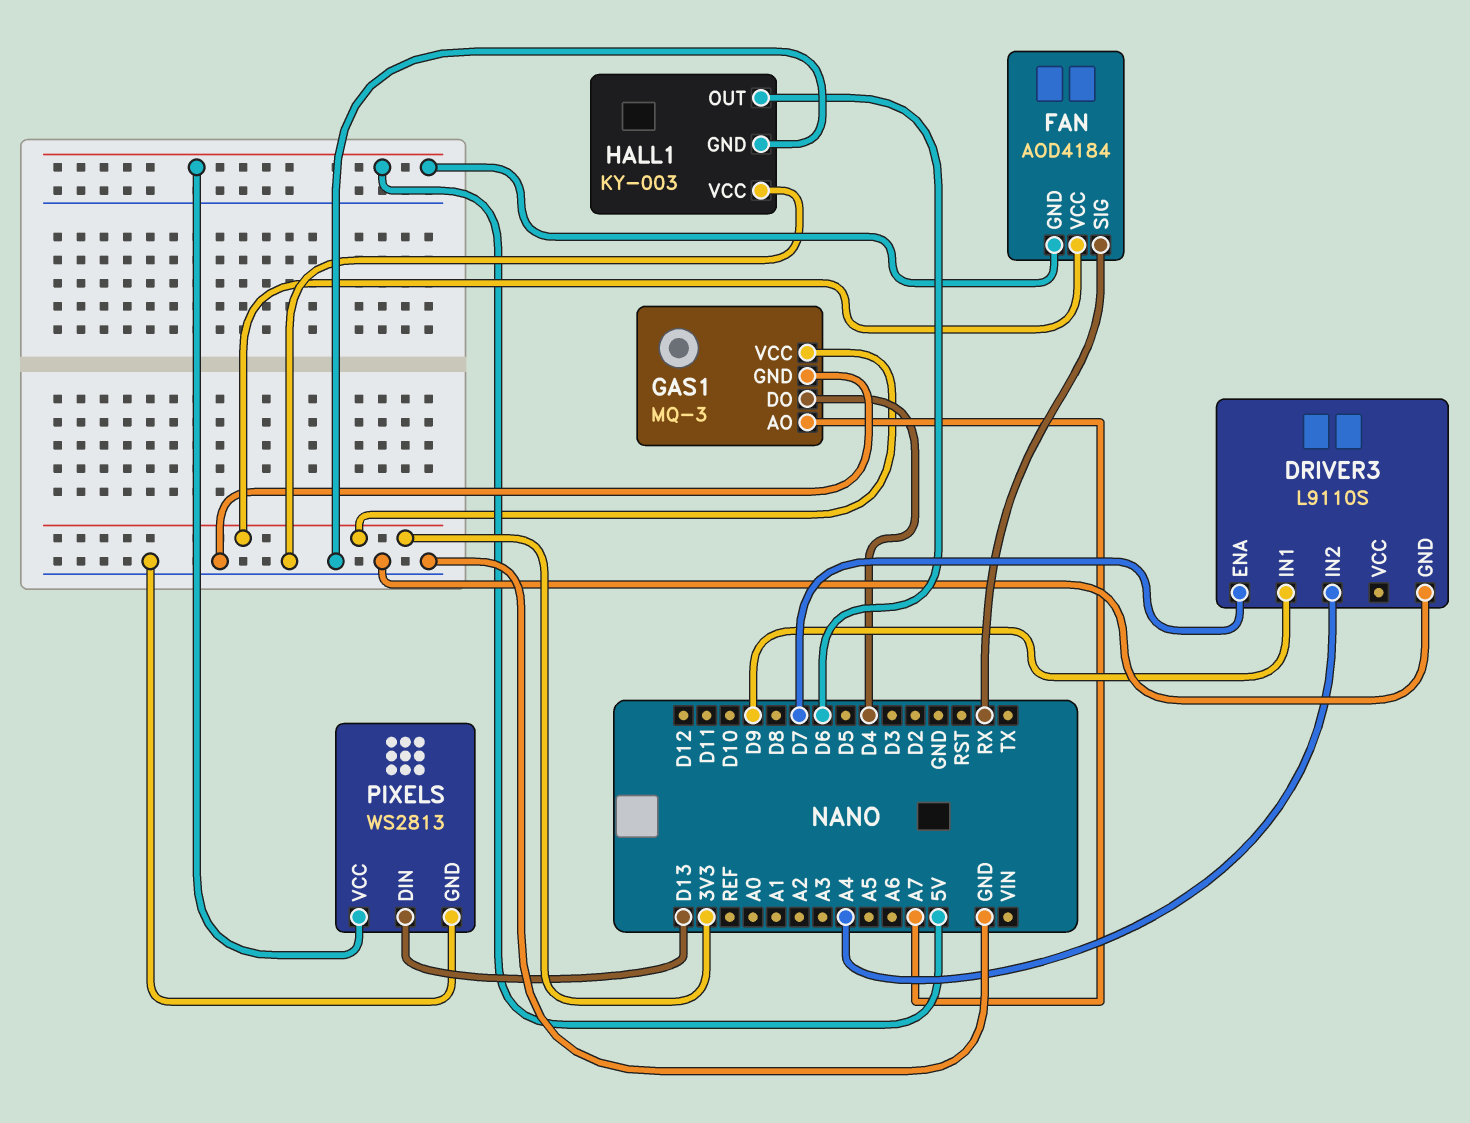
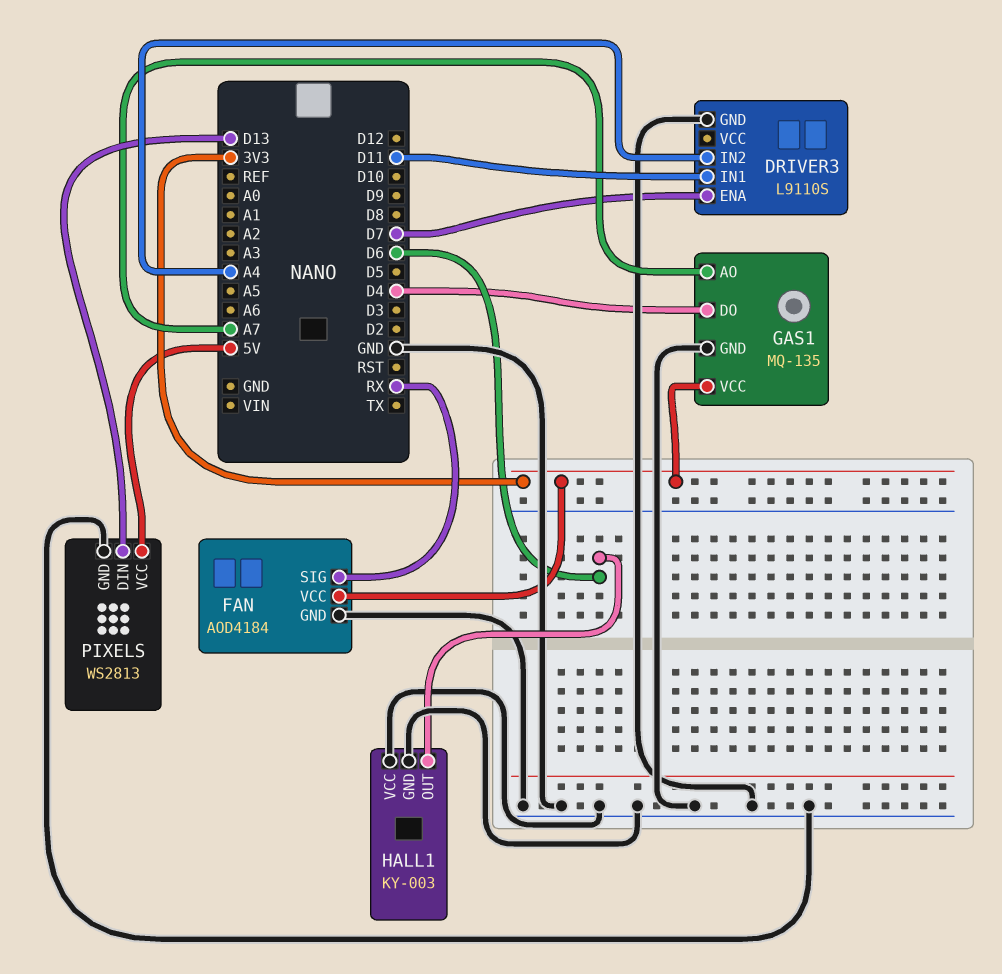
DRIVER3 pin IN1: D9 -> D11
FAN pin GND: 5V -> GND
GAS1: MQ-3 -> MQ-135

